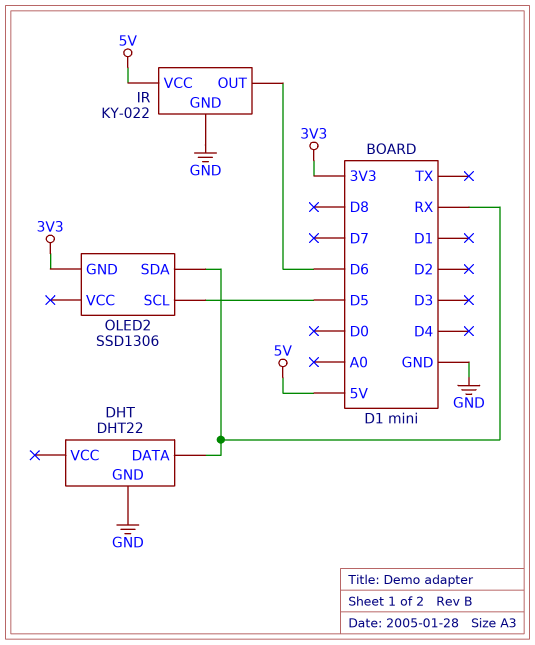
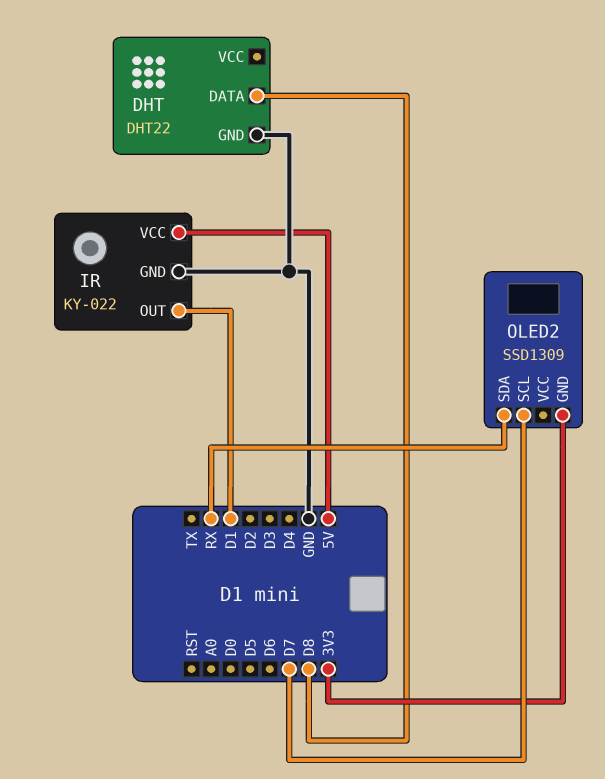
DHT pin DATA: RX -> D8
IR pin OUT: D6 -> D1
OLED2: SSD1306 -> SSD1309
OLED2 pin SCL: D5 -> D7

